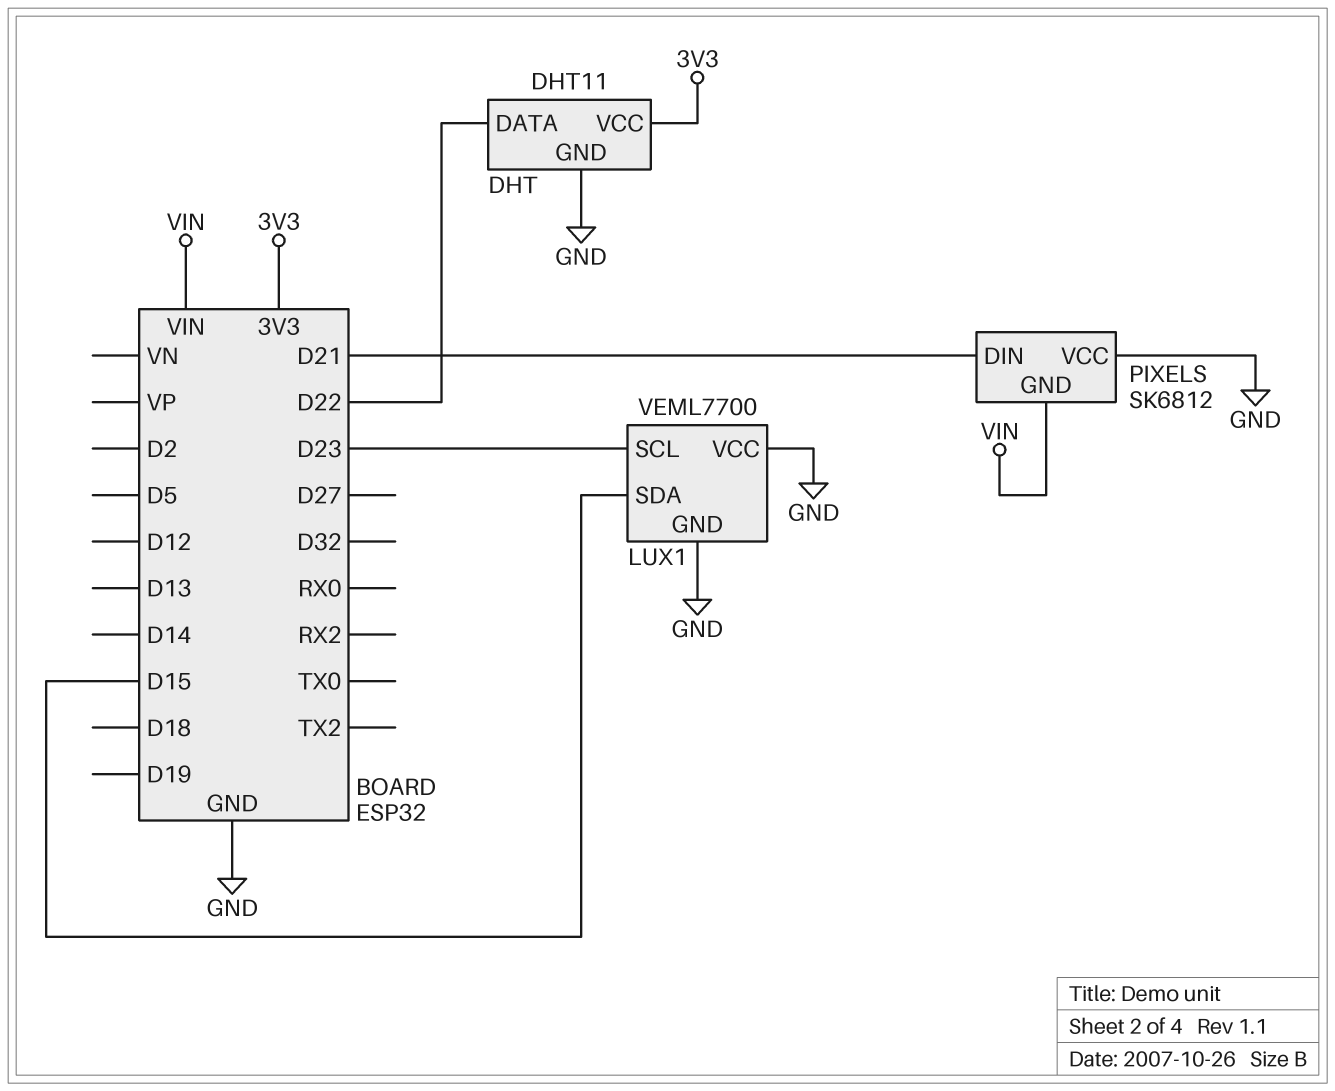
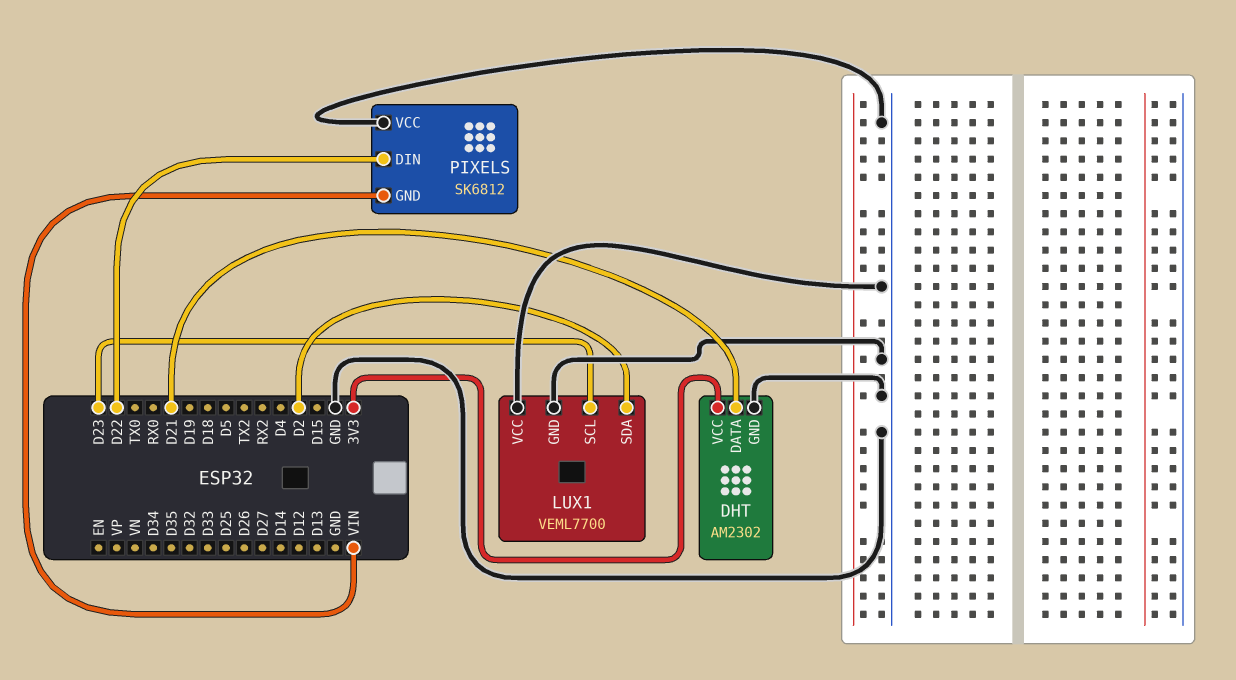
DHT: DHT11 -> AM2302
DHT pin DATA: D22 -> D21
LUX1 pin SDA: D15 -> D2
PIXELS pin DIN: D21 -> D22

